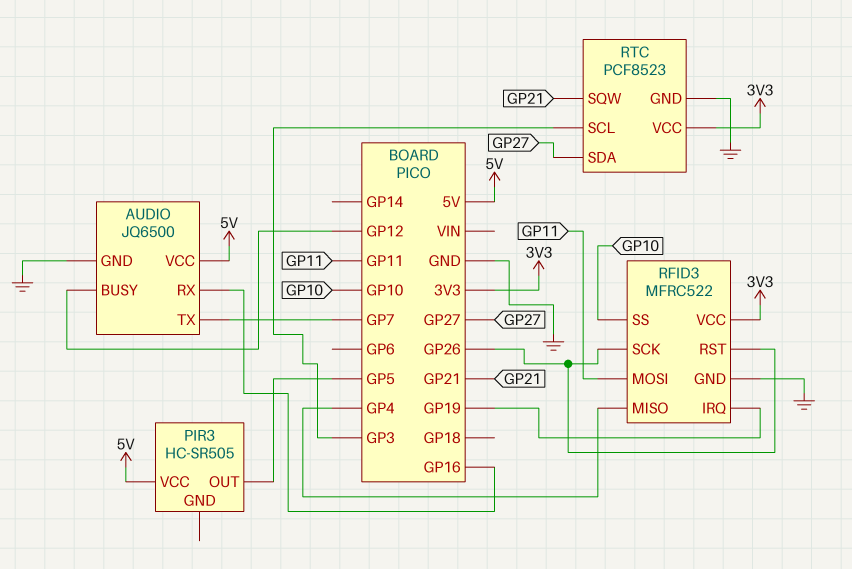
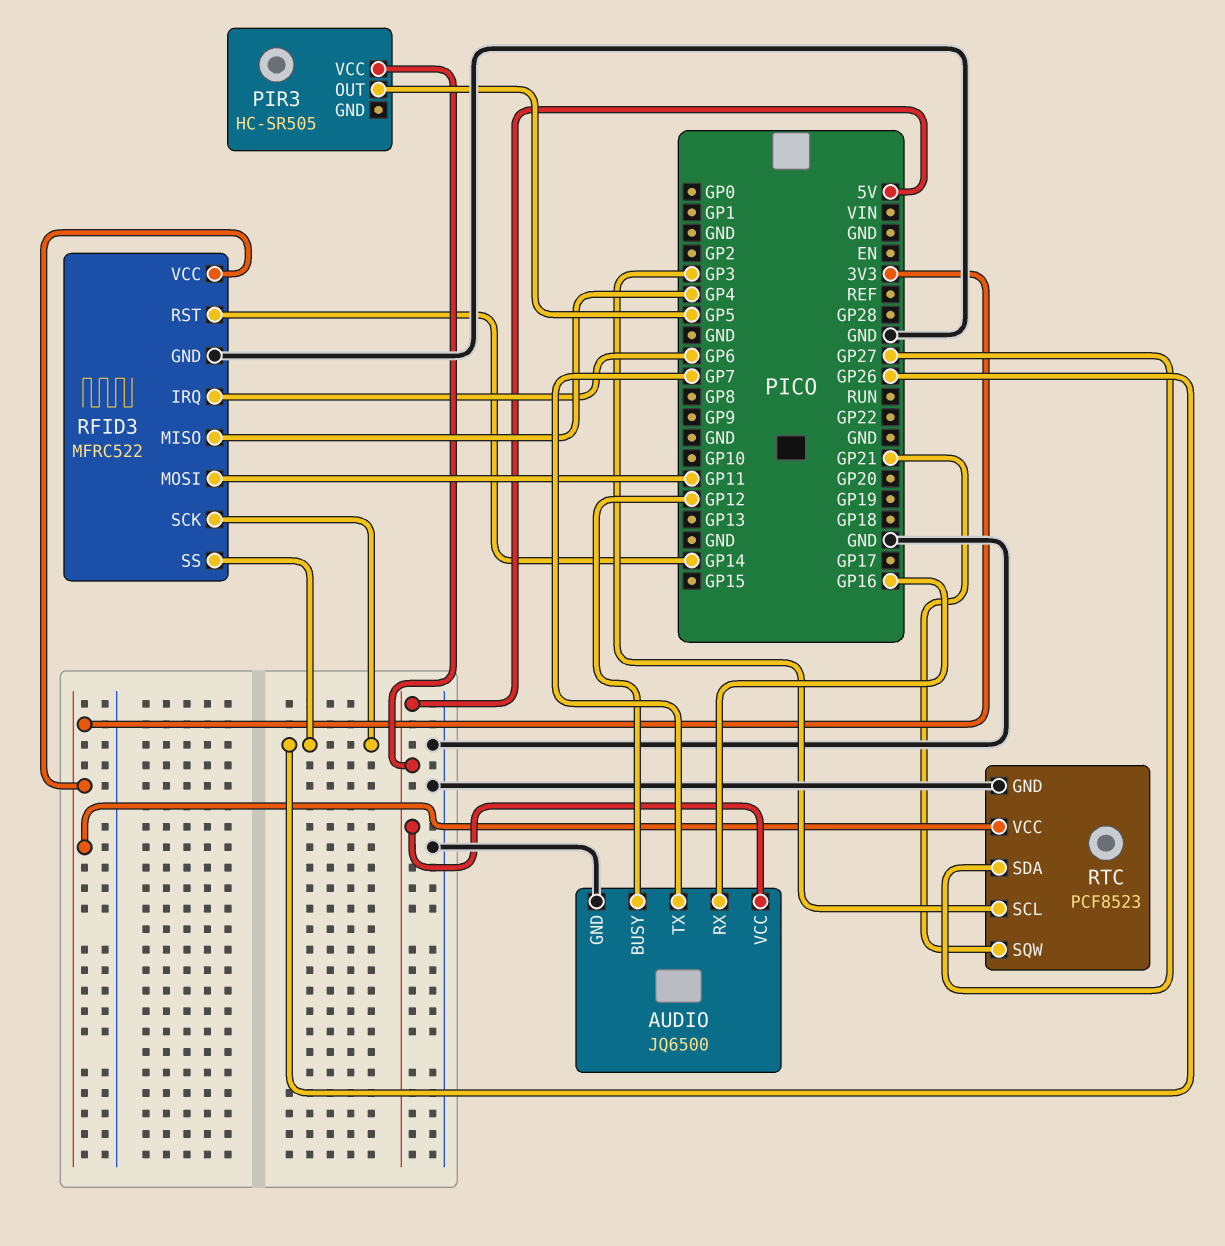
RFID3 pin IRQ: GP19 -> GP6
RFID3 pin RST: GP26 -> GP14
RFID3 pin SS: GP10 -> GP26

